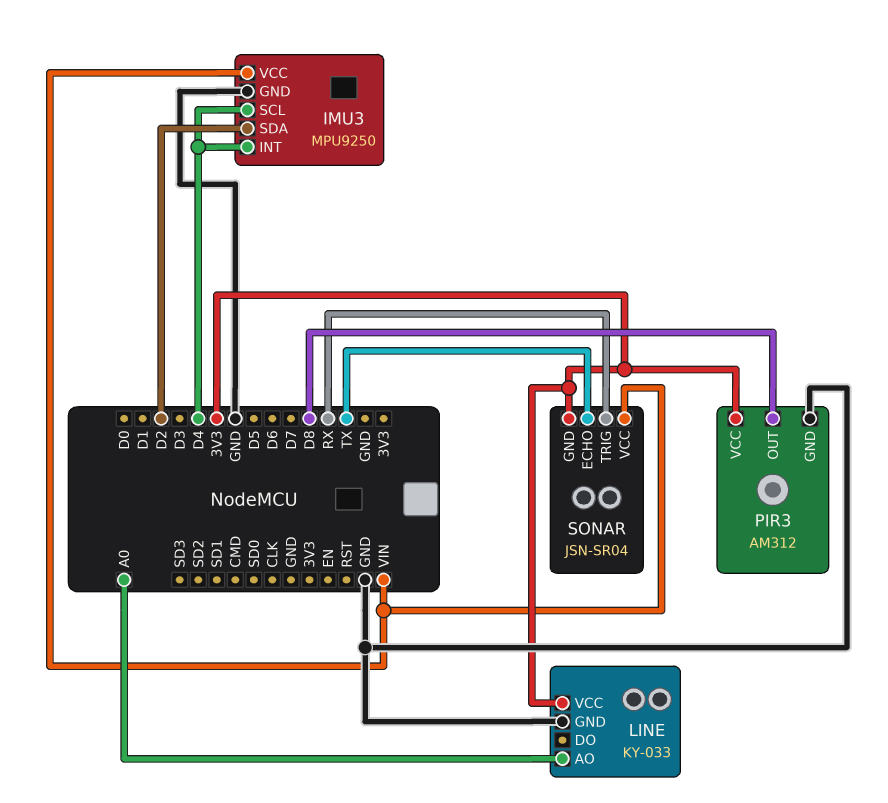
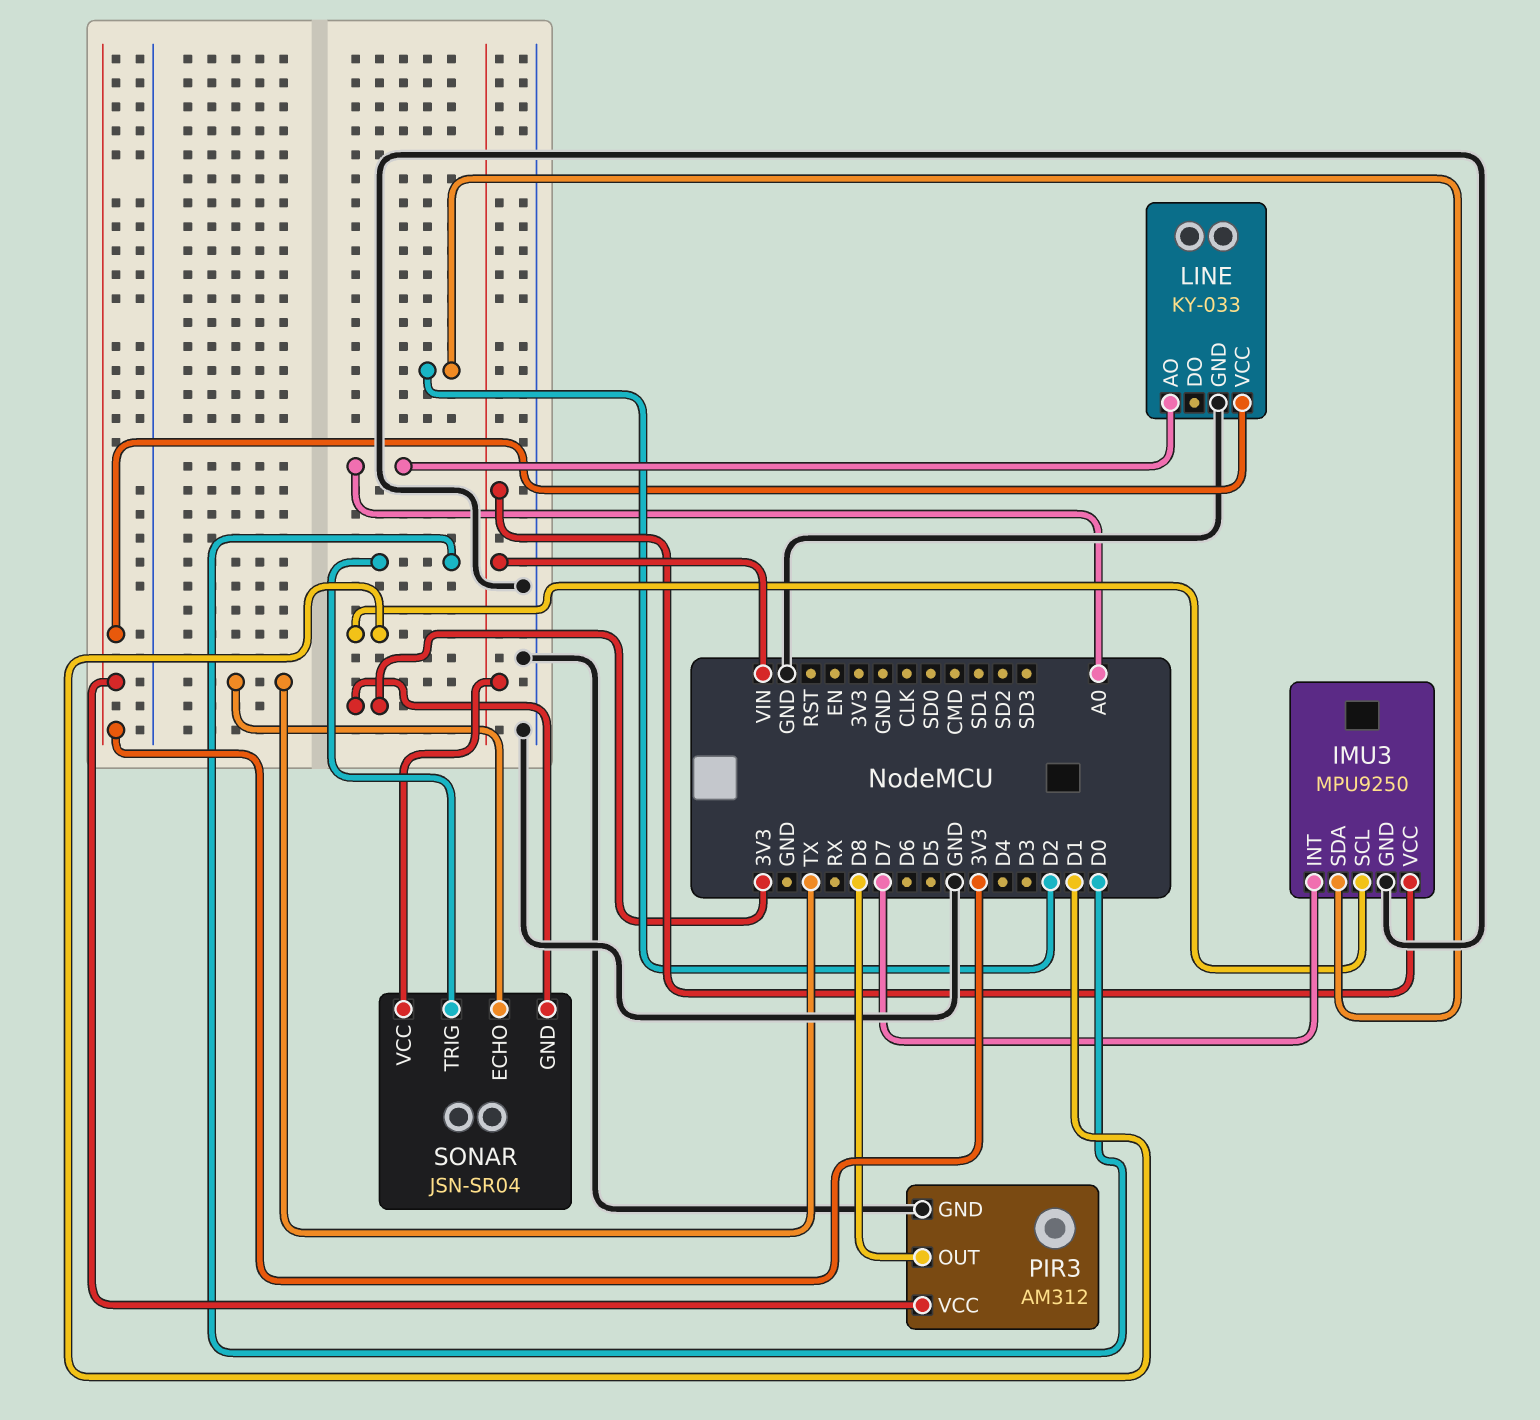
IMU3 pin INT: D4 -> D7
IMU3 pin SCL: D4 -> D1
SONAR pin TRIG: RX -> D0

